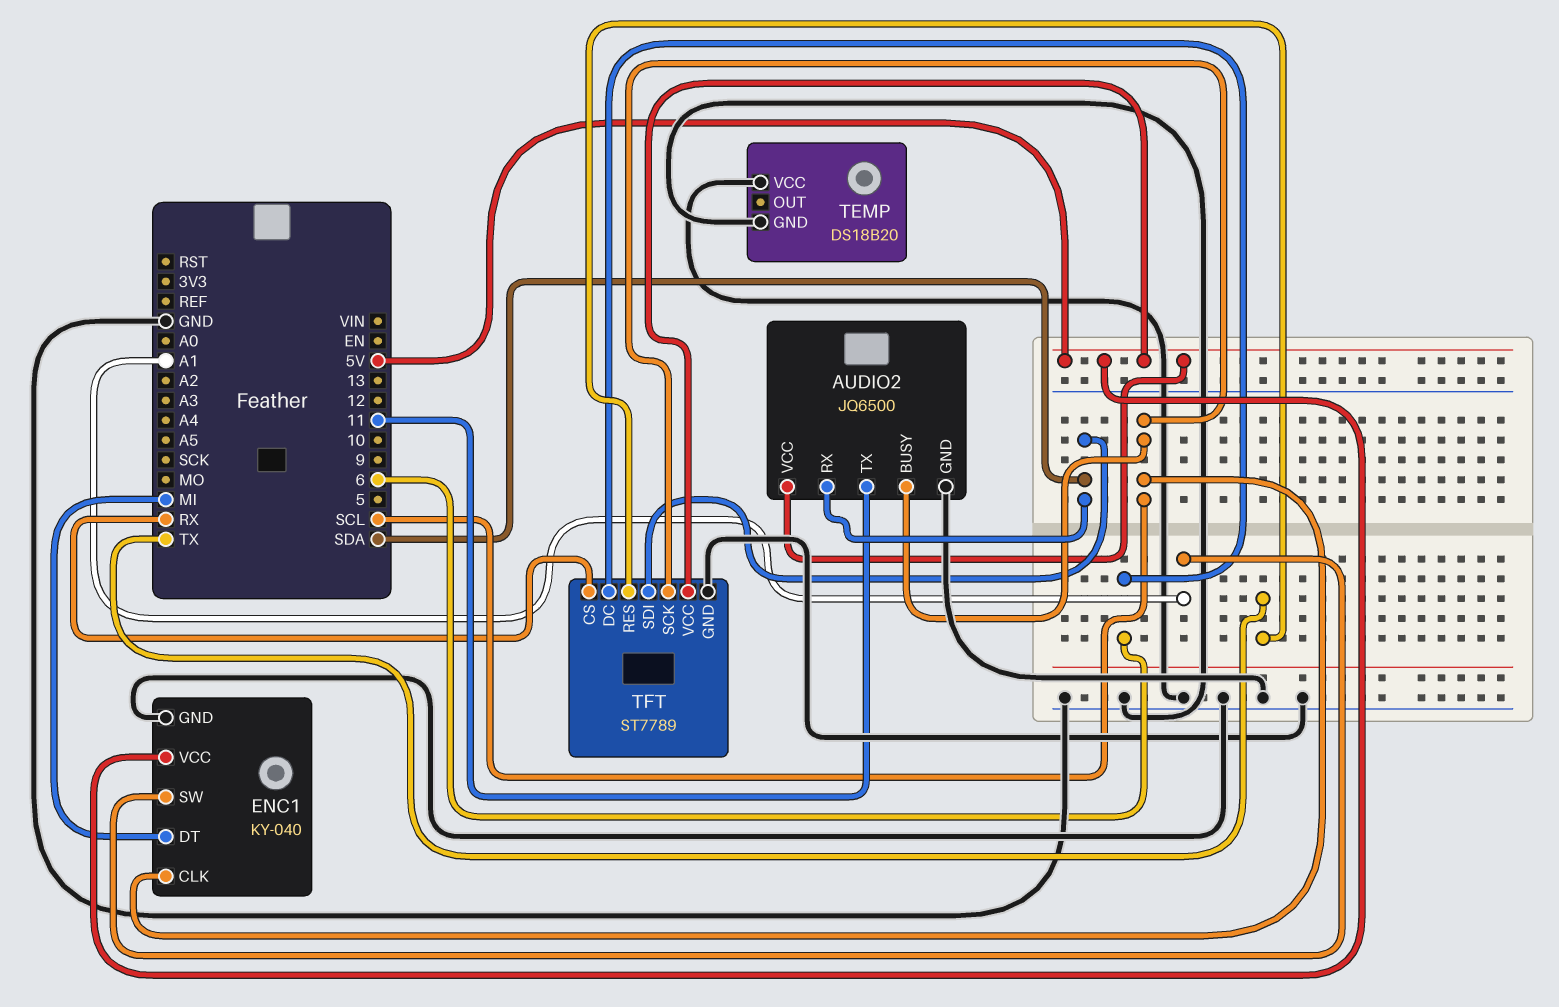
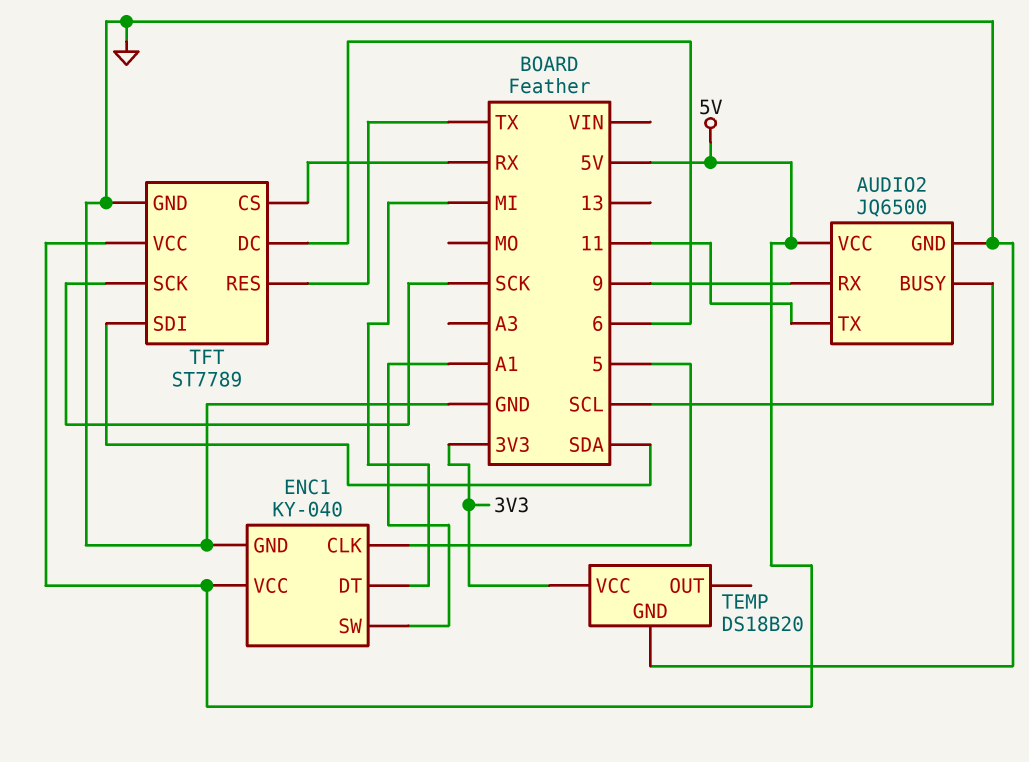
AUDIO2 pin RX: SDA -> 9
ENC1 pin CLK: SCL -> 5
TEMP pin VCC: GND -> 3V3
TFT pin SCK: SCL -> SCK

